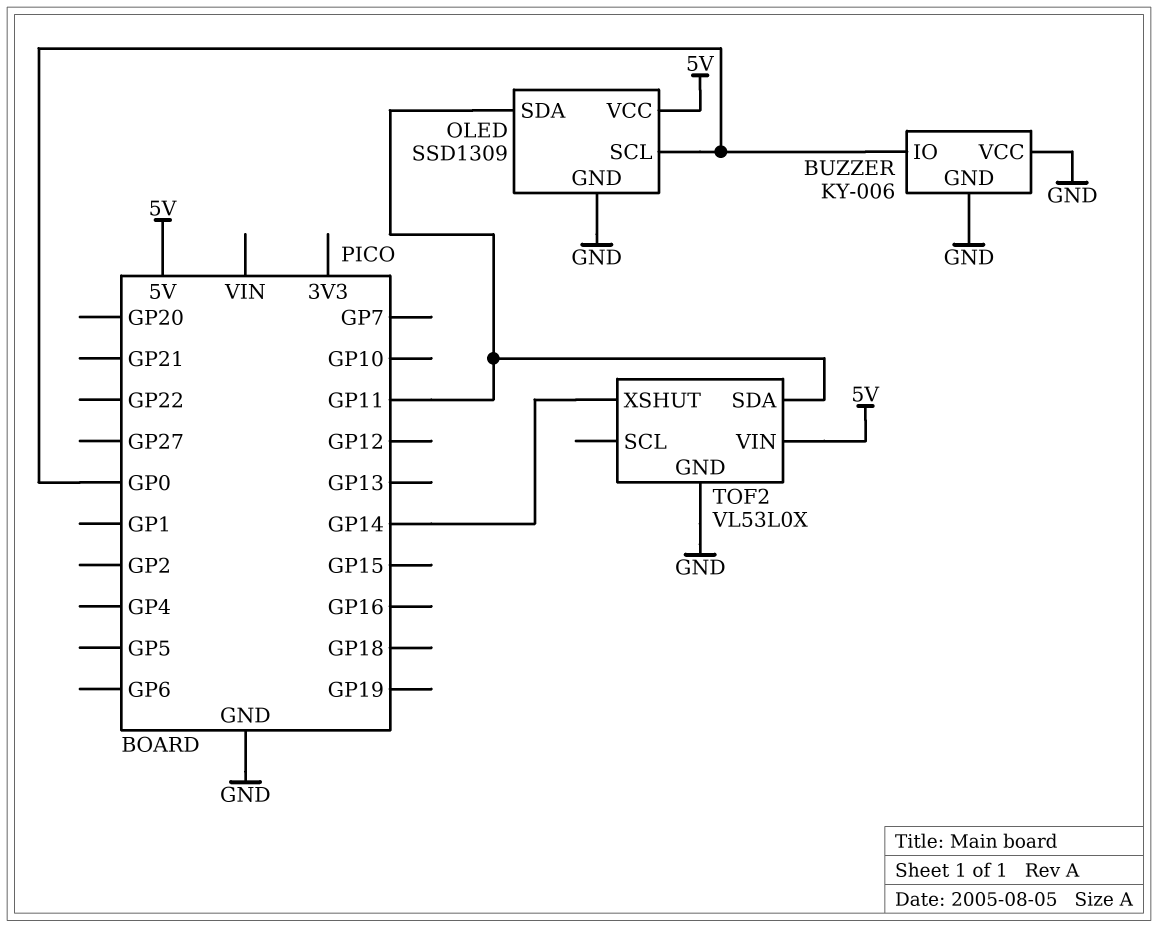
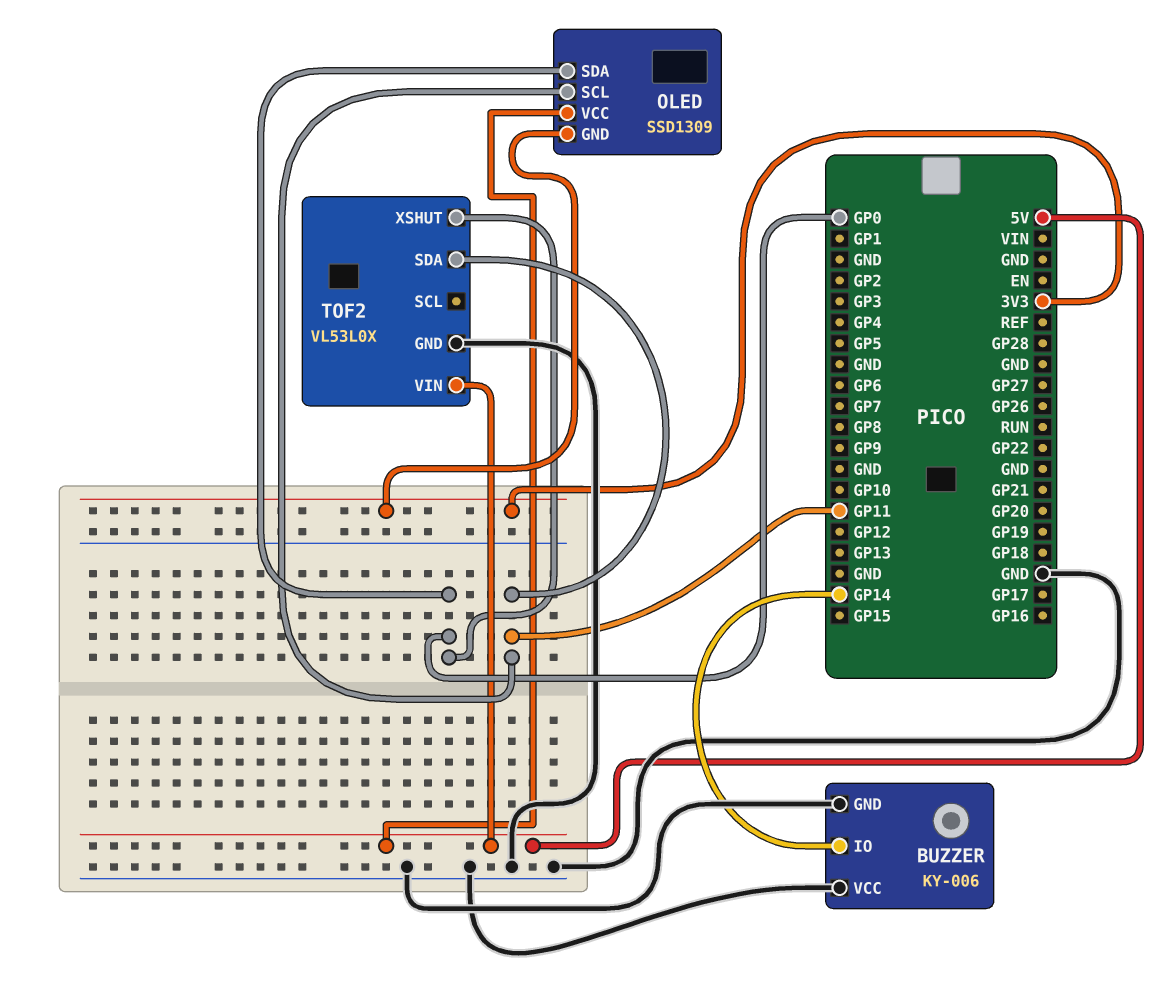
BUZZER pin IO: GP0 -> GP14
OLED pin GND: GND -> 3V3
OLED pin SCL: GP0 -> GP11
OLED pin SDA: GP11 -> GP0
TOF2 pin XSHUT: GP14 -> GP0

